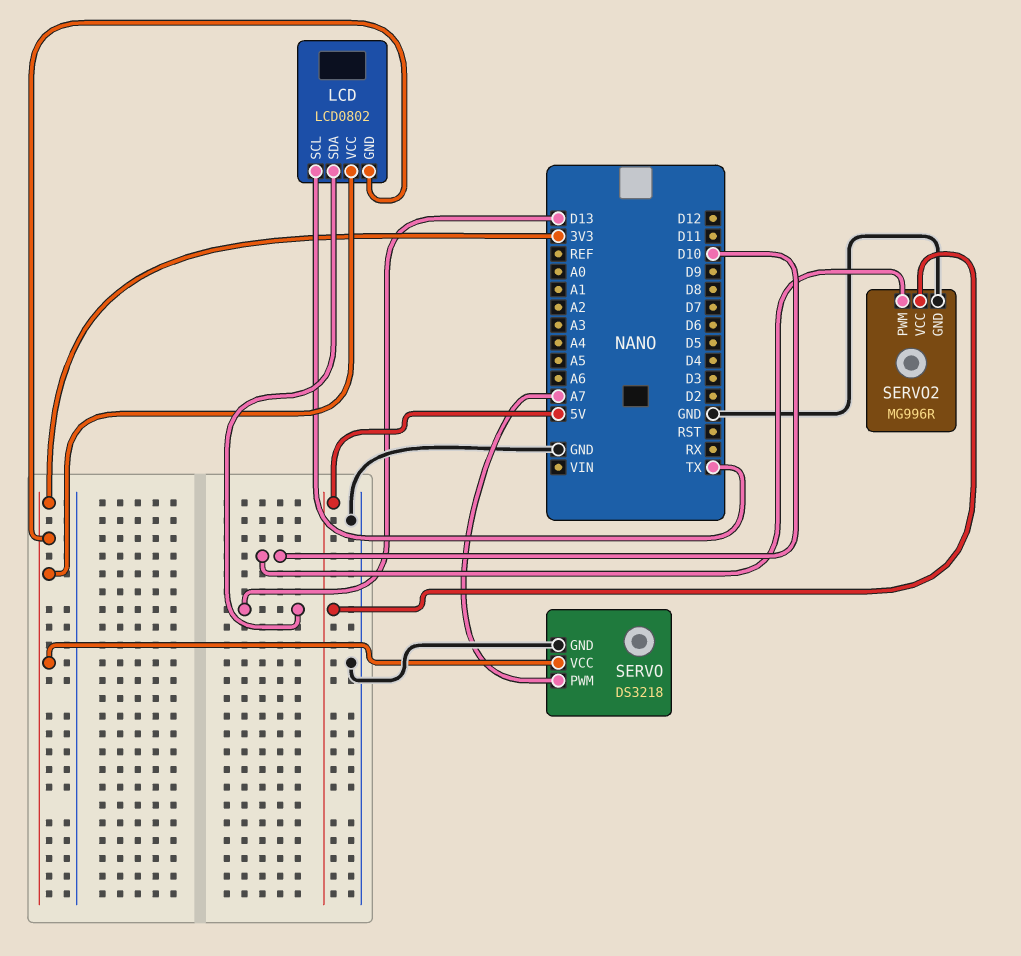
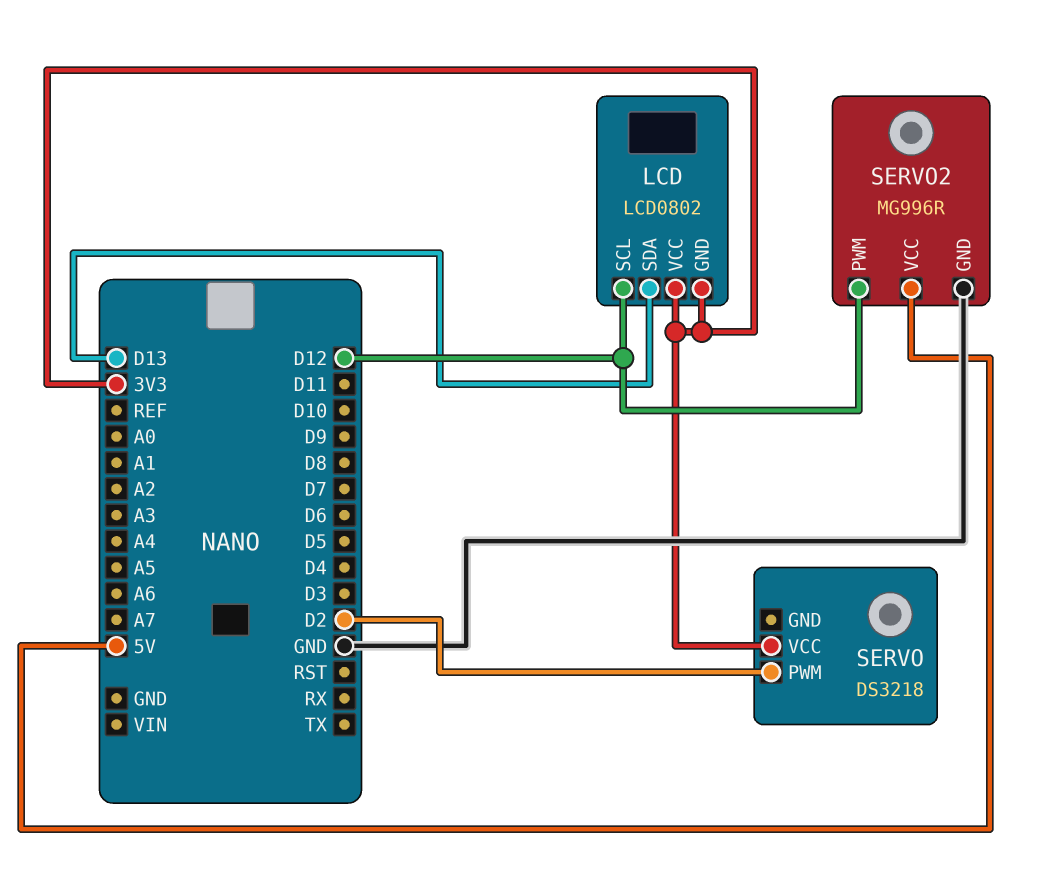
LCD pin SCL: TX -> D12
SERVO pin GND: GND -> none
SERVO pin PWM: A7 -> D2
SERVO2 pin PWM: D10 -> D12

